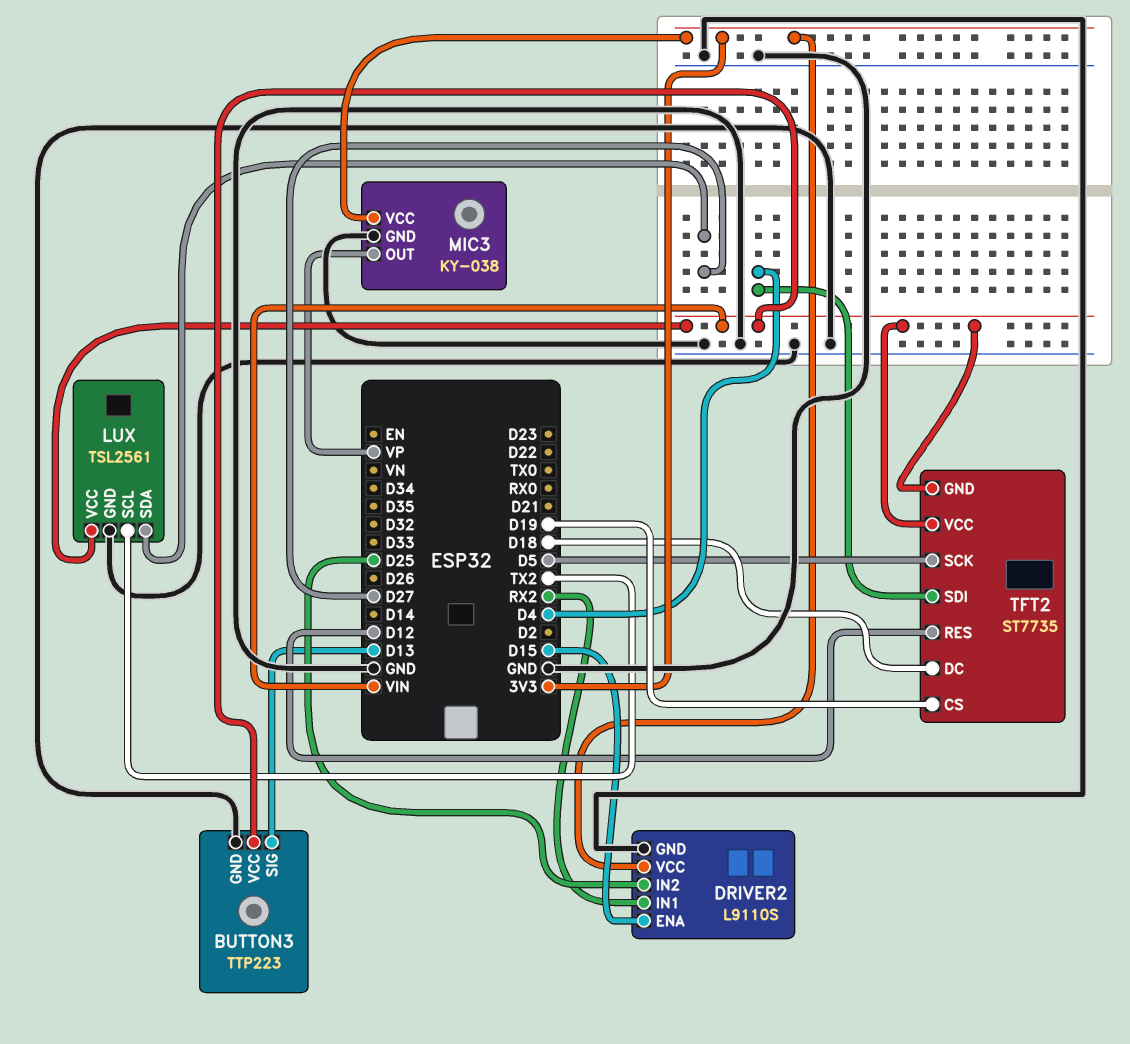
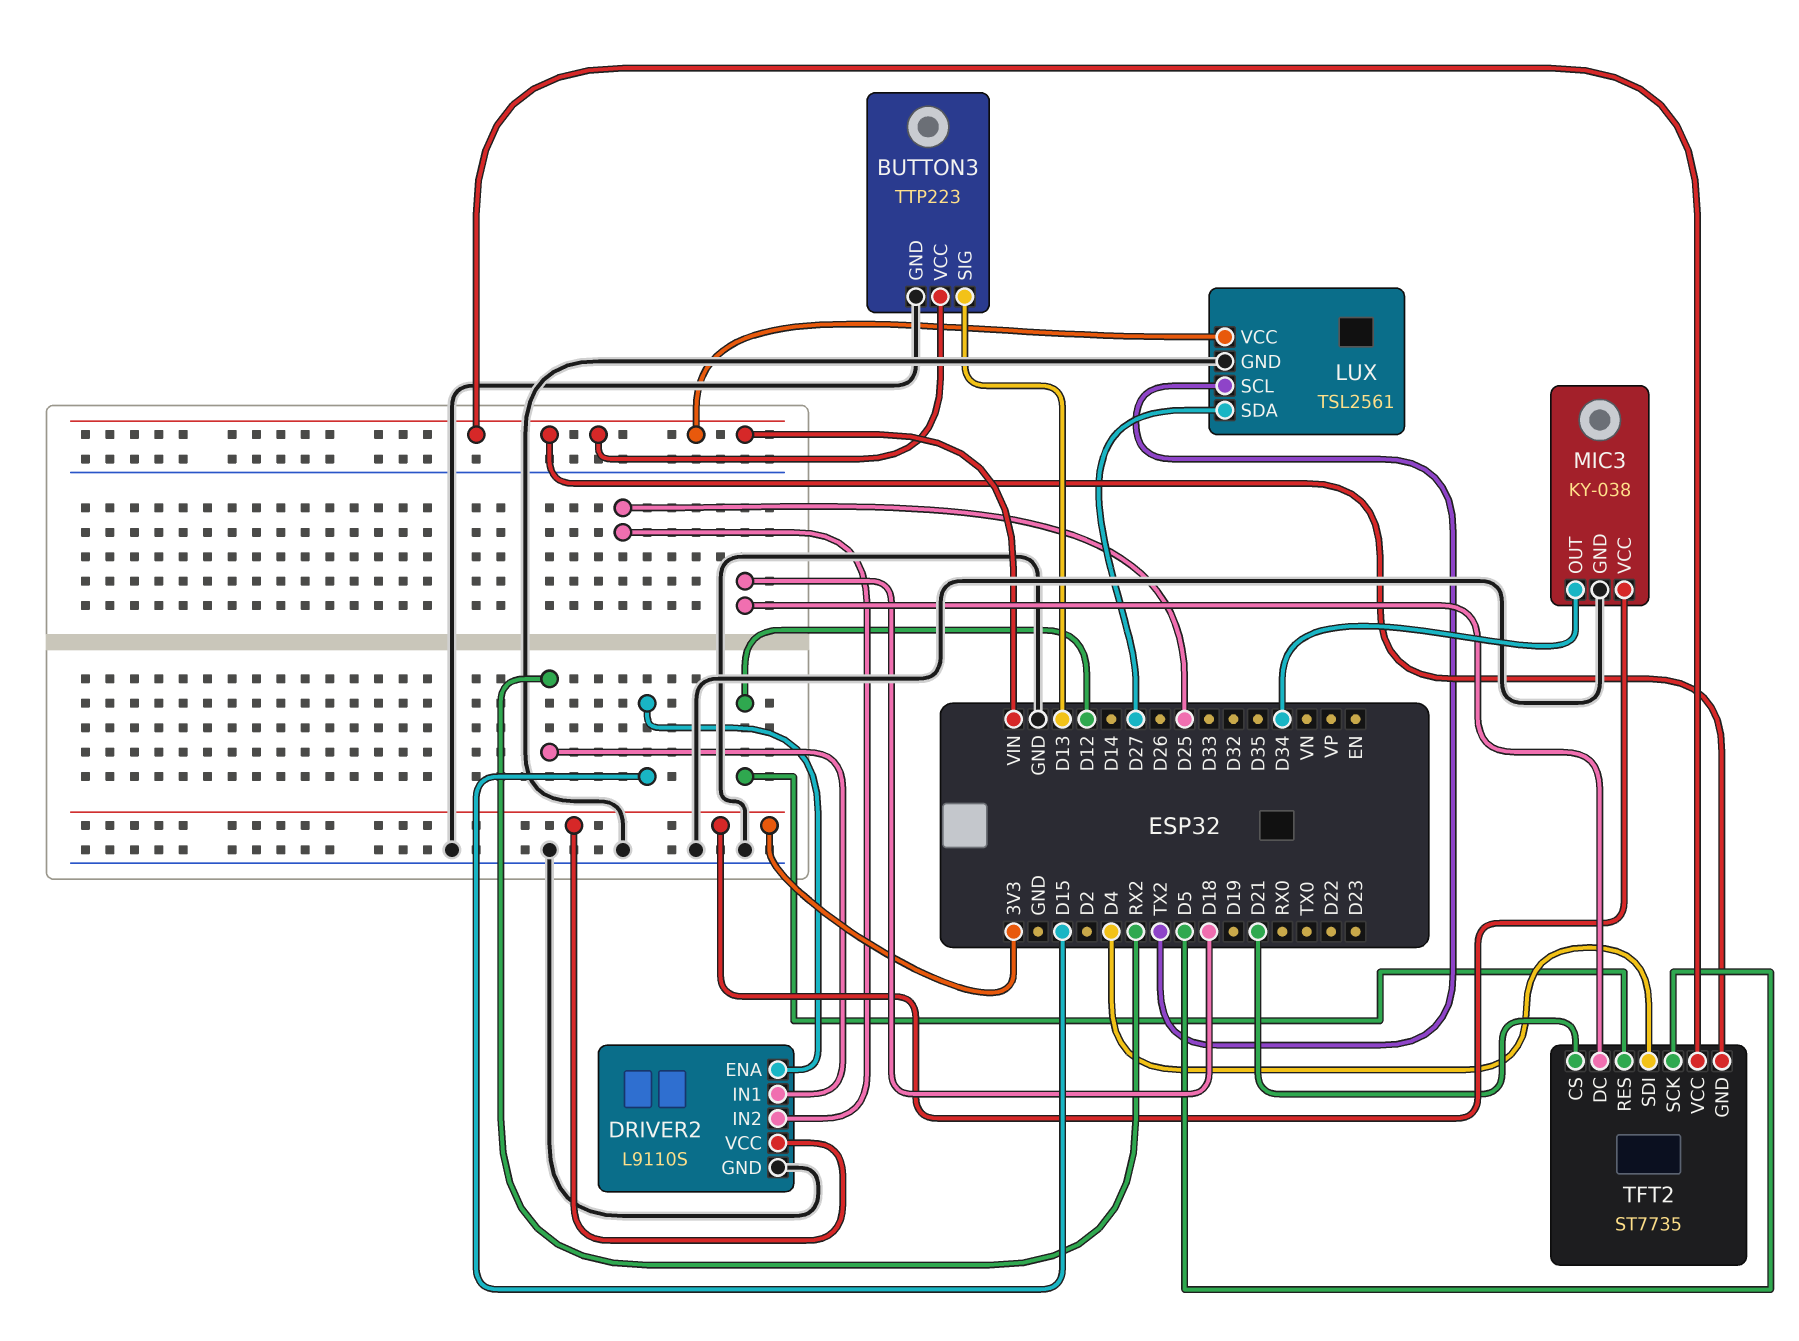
MIC3 pin OUT: VP -> D34
TFT2 pin CS: D19 -> D21

